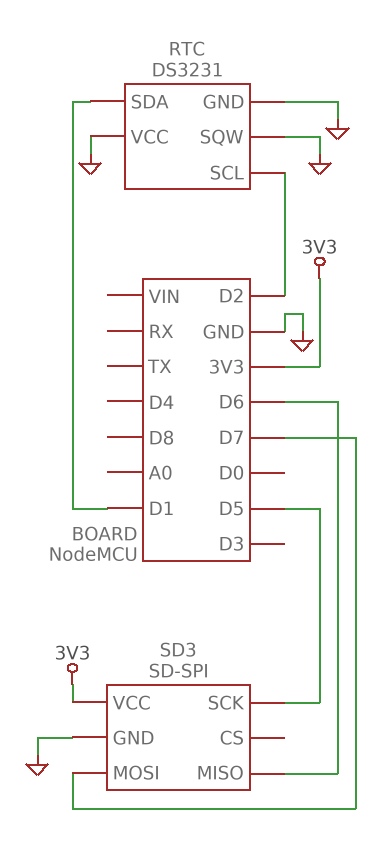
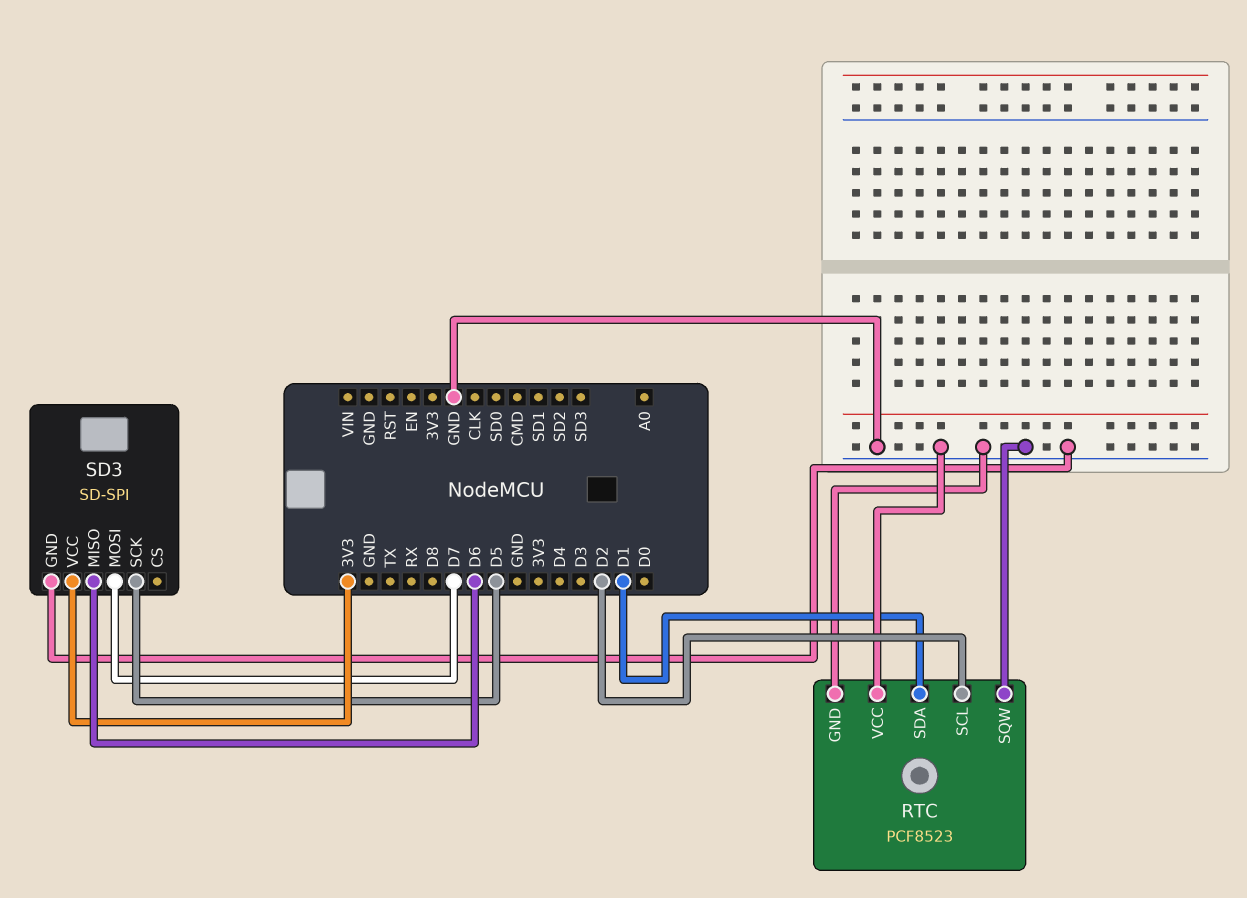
RTC: DS3231 -> PCF8523

